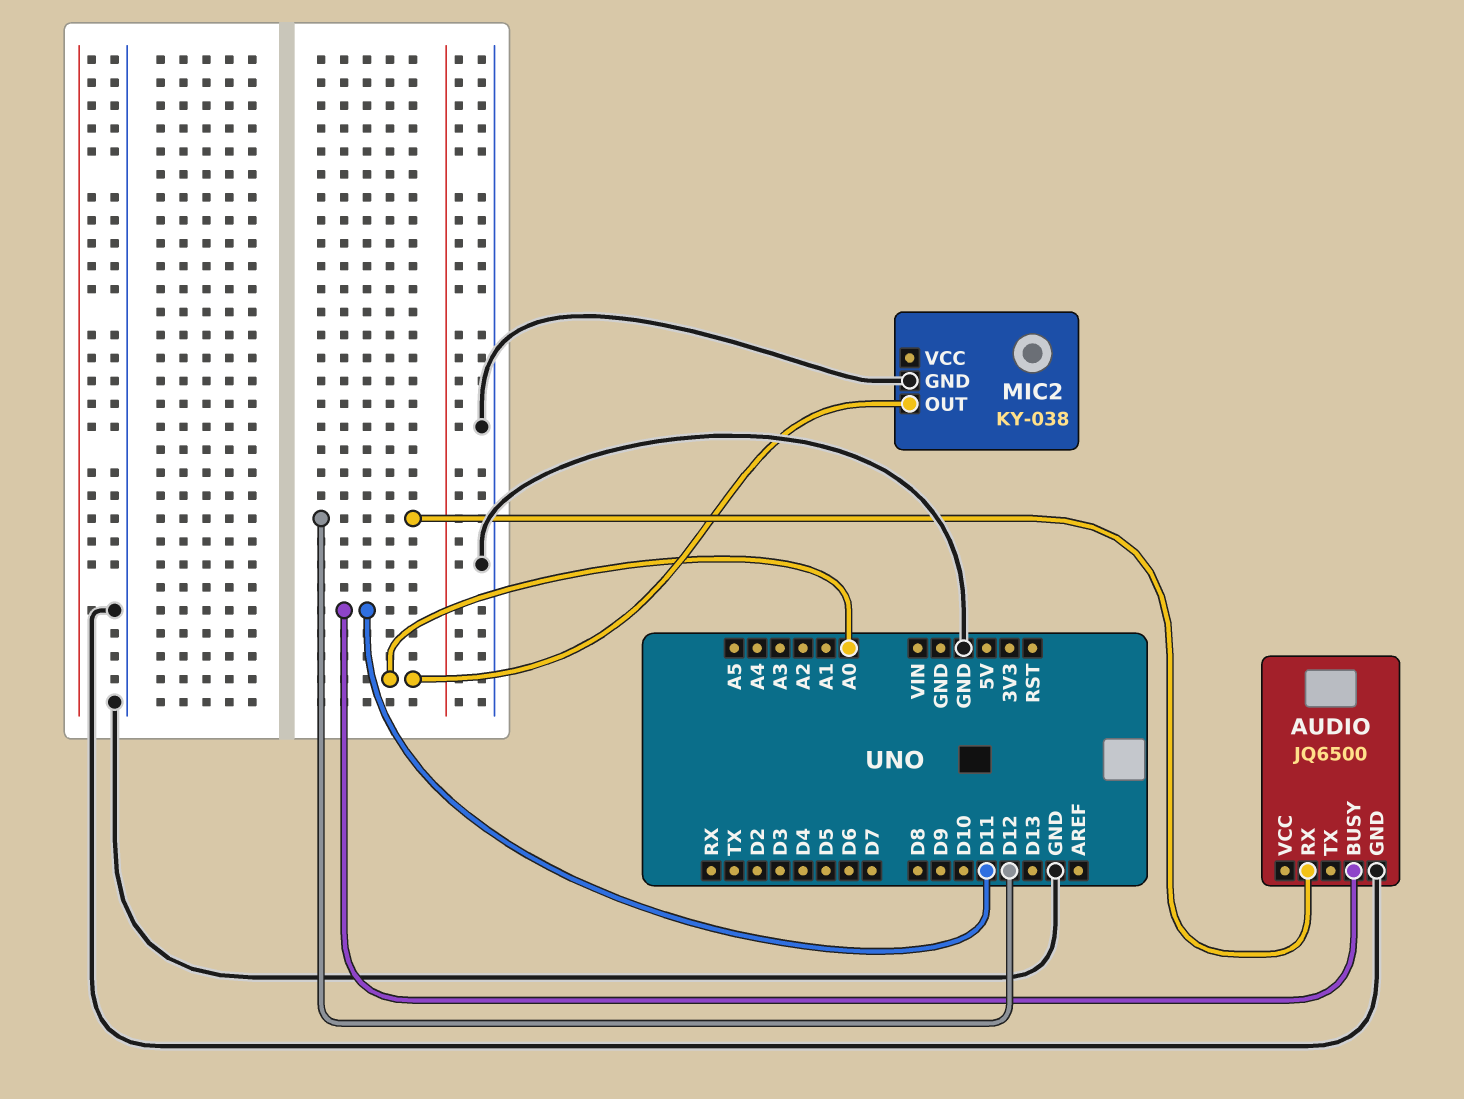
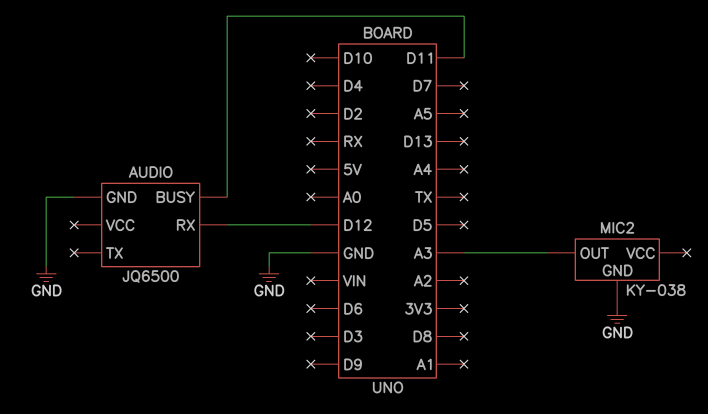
MIC2 pin OUT: A0 -> A3

